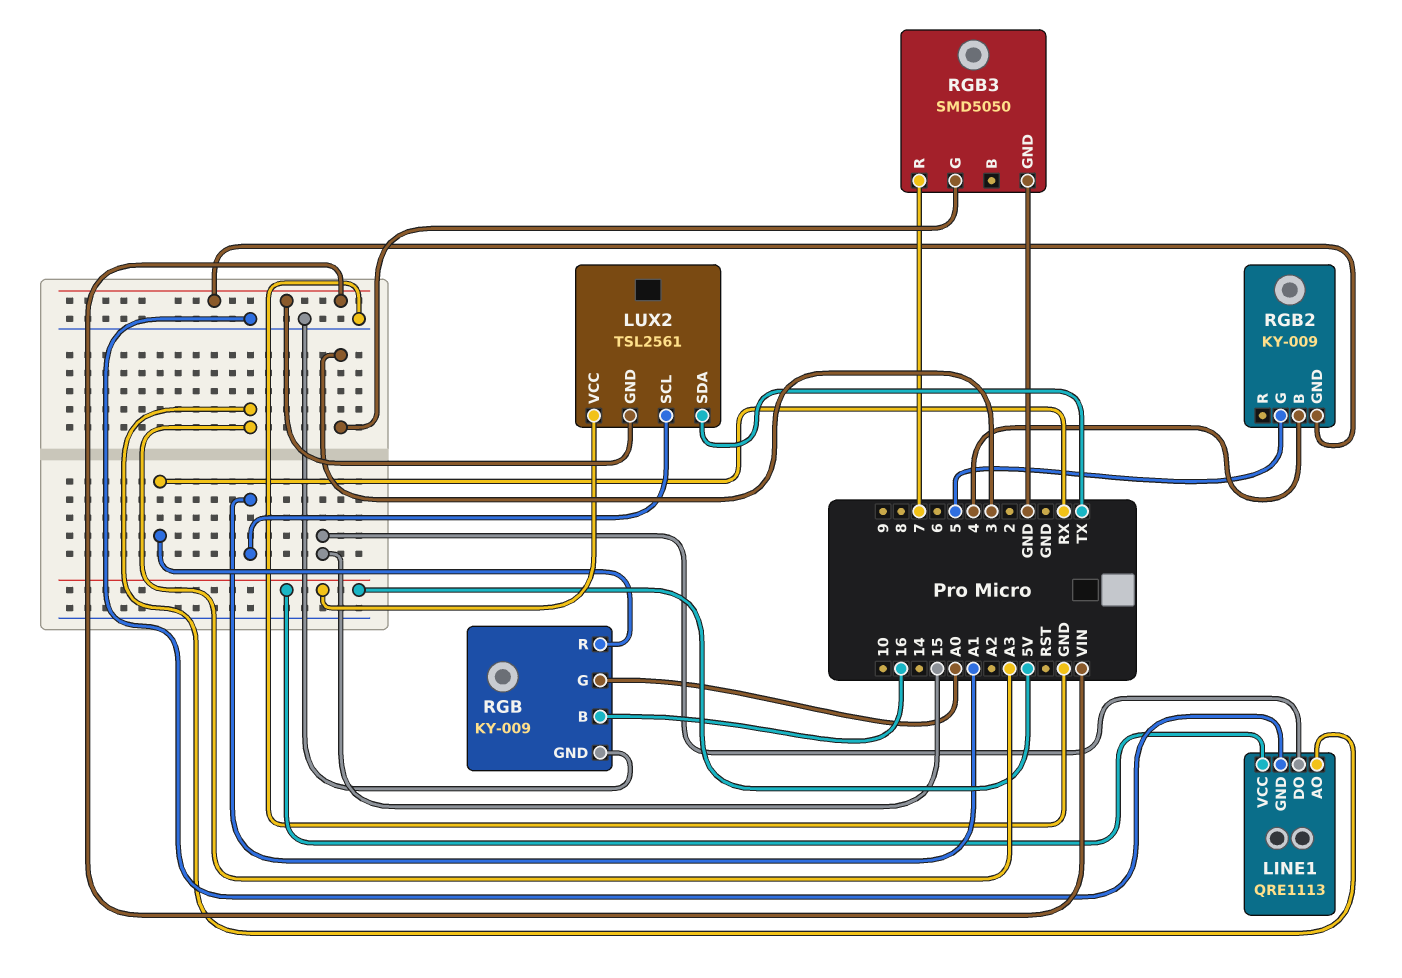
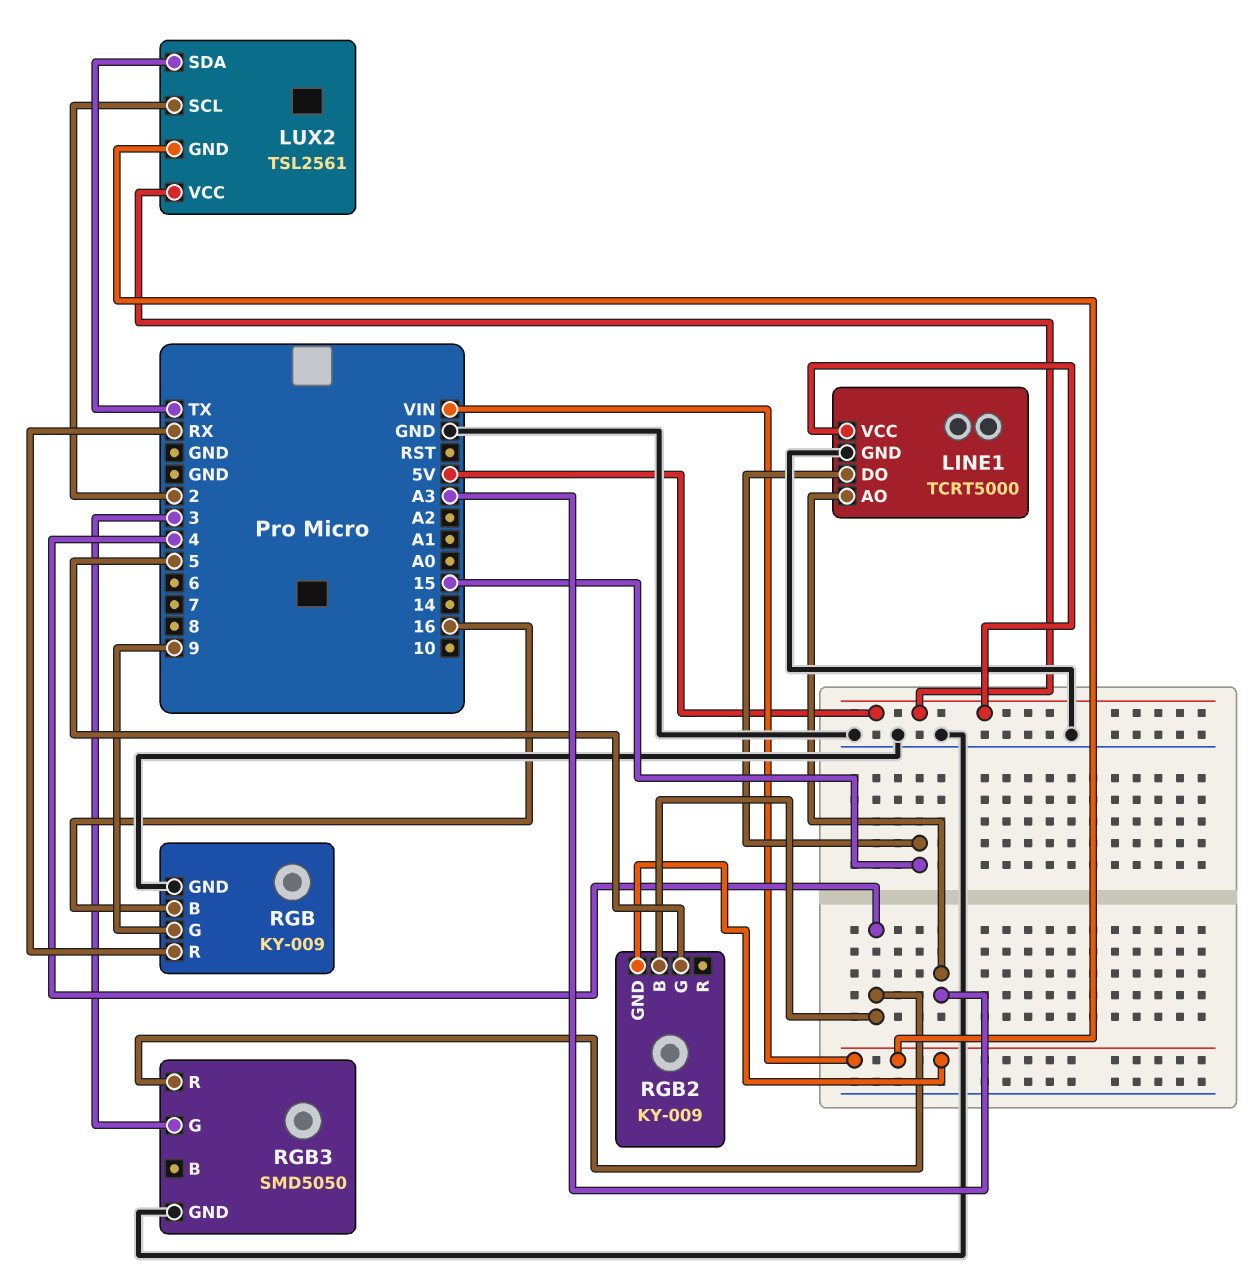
LINE1: QRE1113 -> TCRT5000
LUX2 pin SCL: A1 -> 2
RGB pin G: A0 -> 9
RGB3 pin R: 7 -> 4

